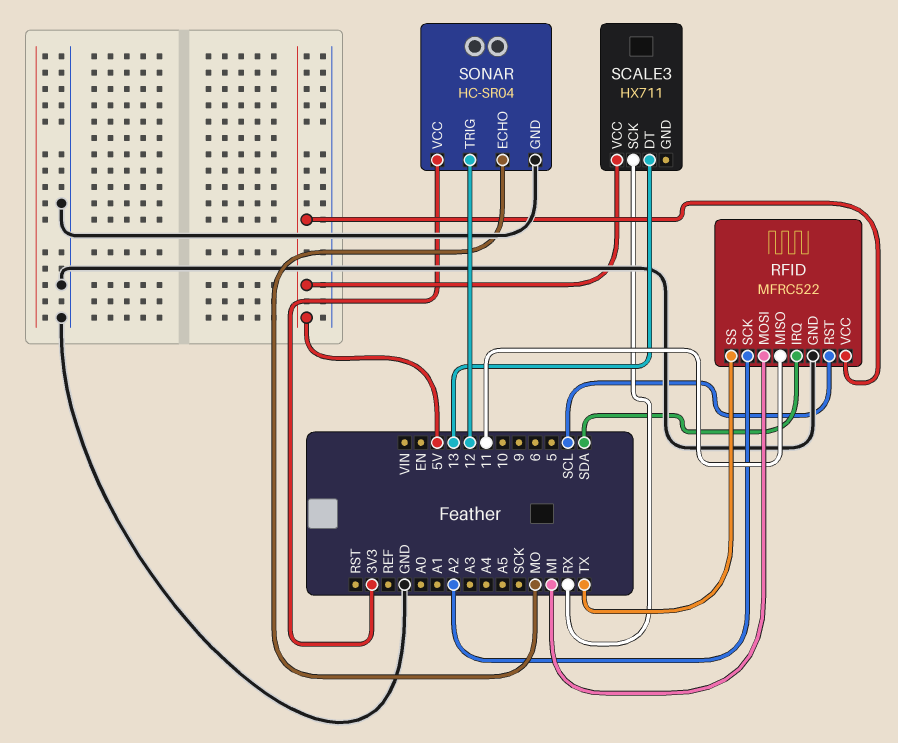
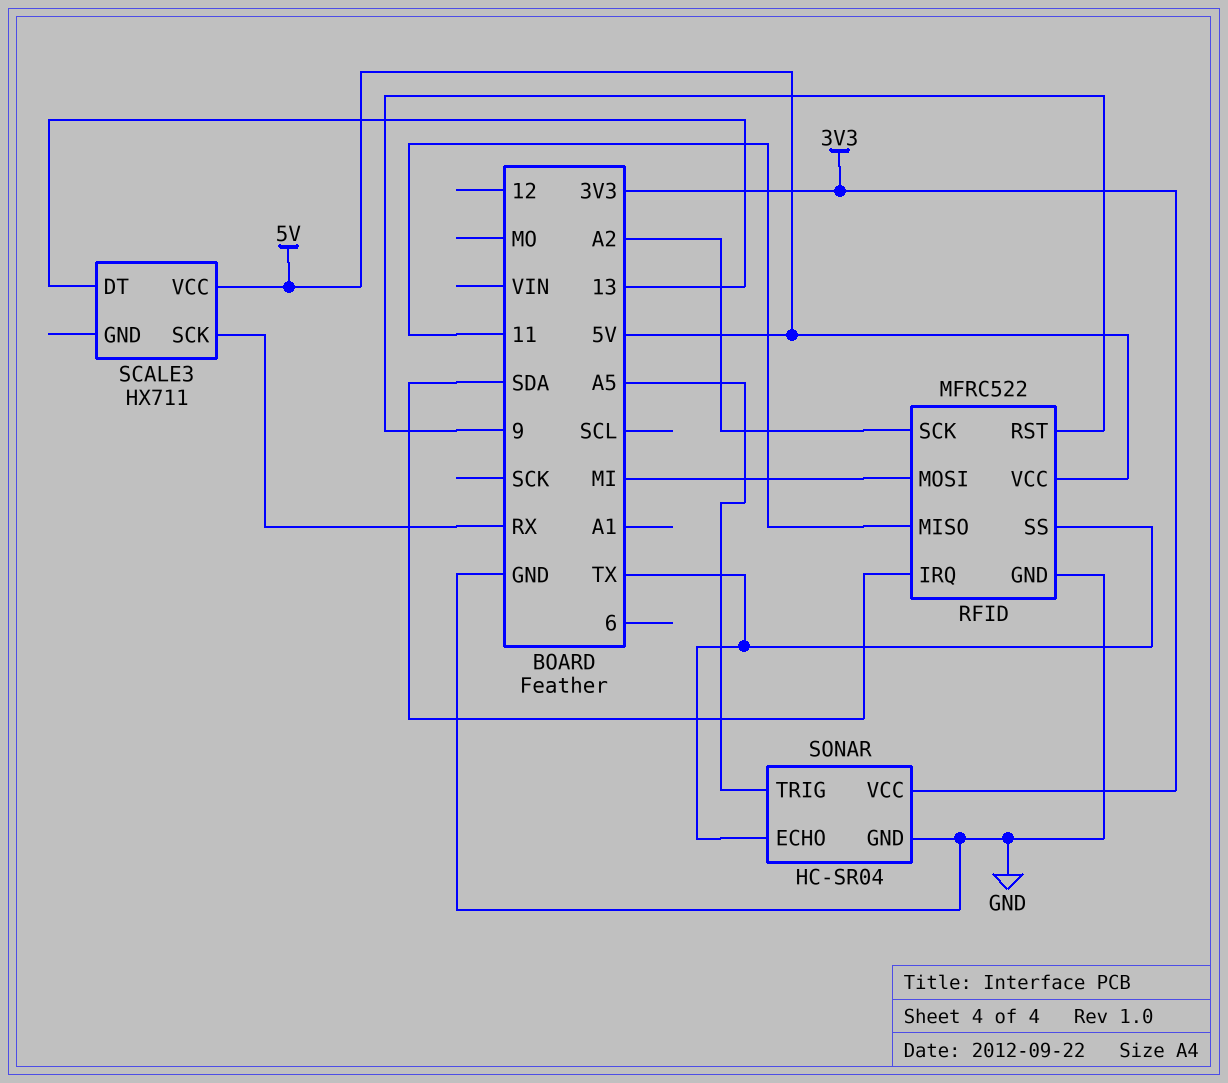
RFID pin RST: SCL -> 9
SONAR pin ECHO: MO -> TX
SONAR pin TRIG: 12 -> A5

